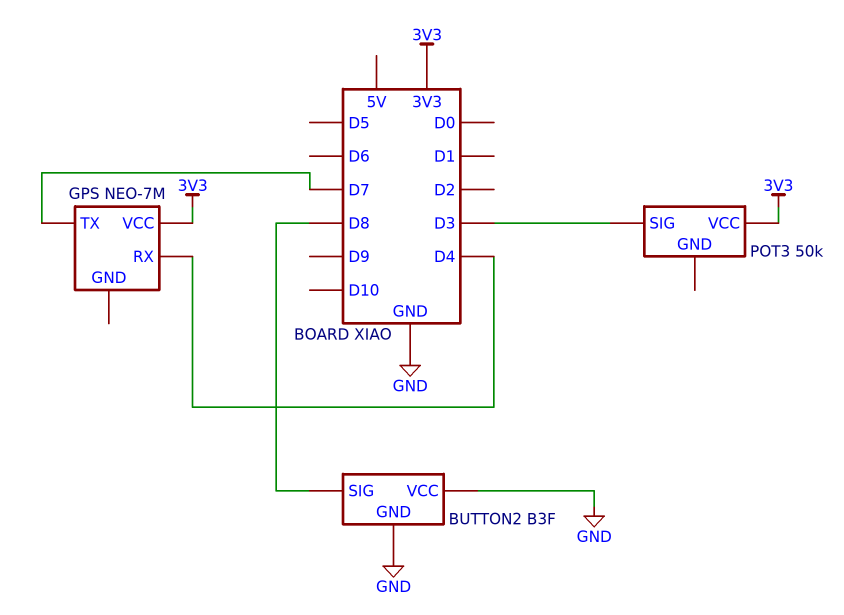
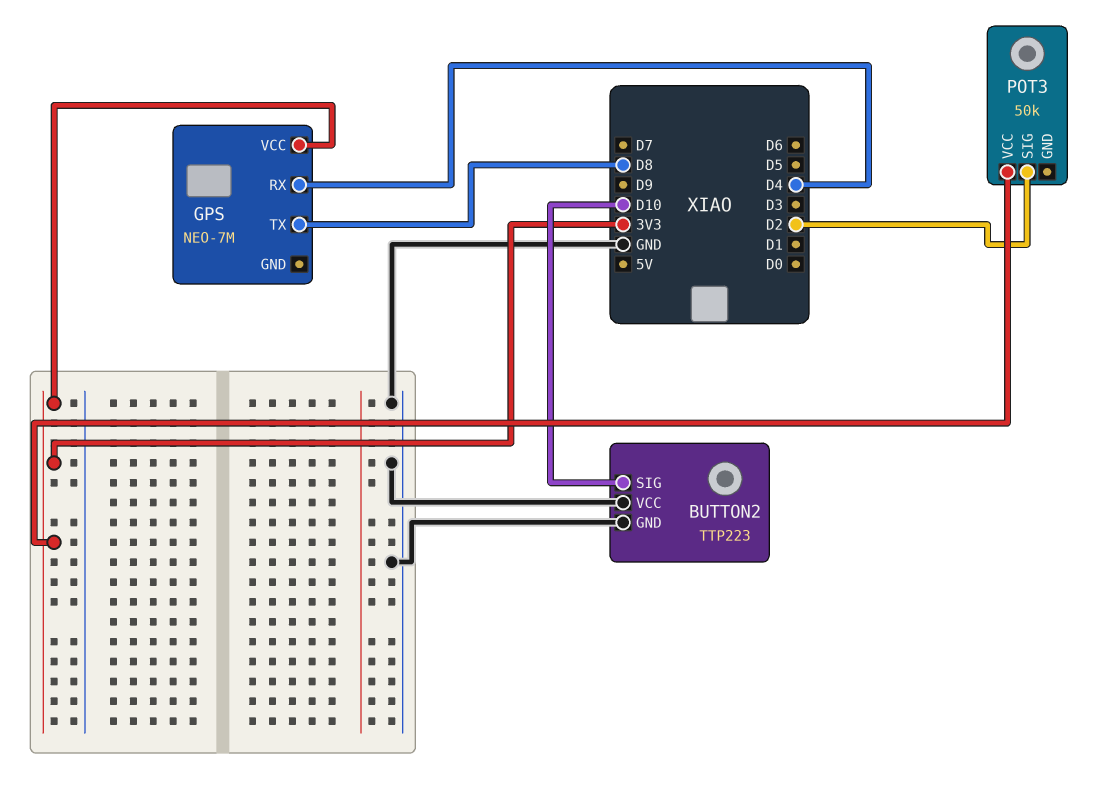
BUTTON2: B3F -> TTP223
BUTTON2 pin SIG: D8 -> D10
GPS pin TX: D7 -> D8
POT3 pin SIG: D3 -> D2

